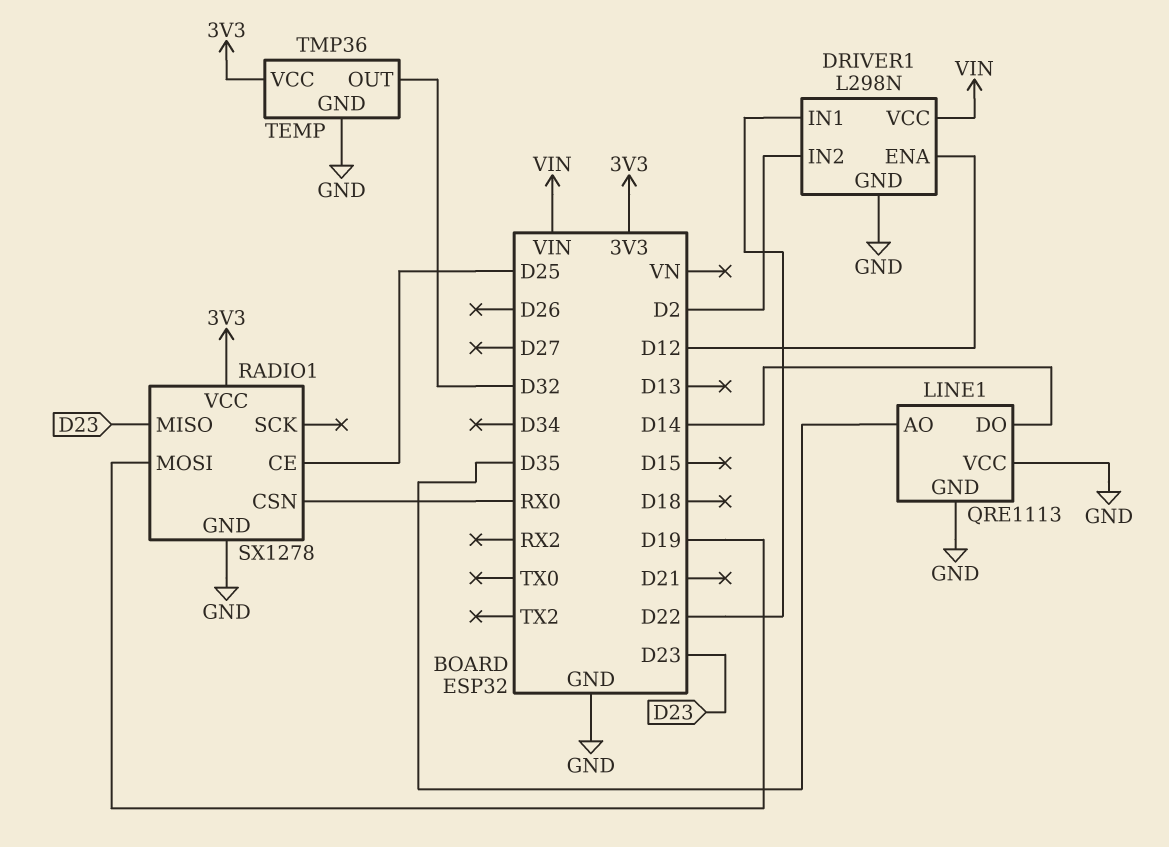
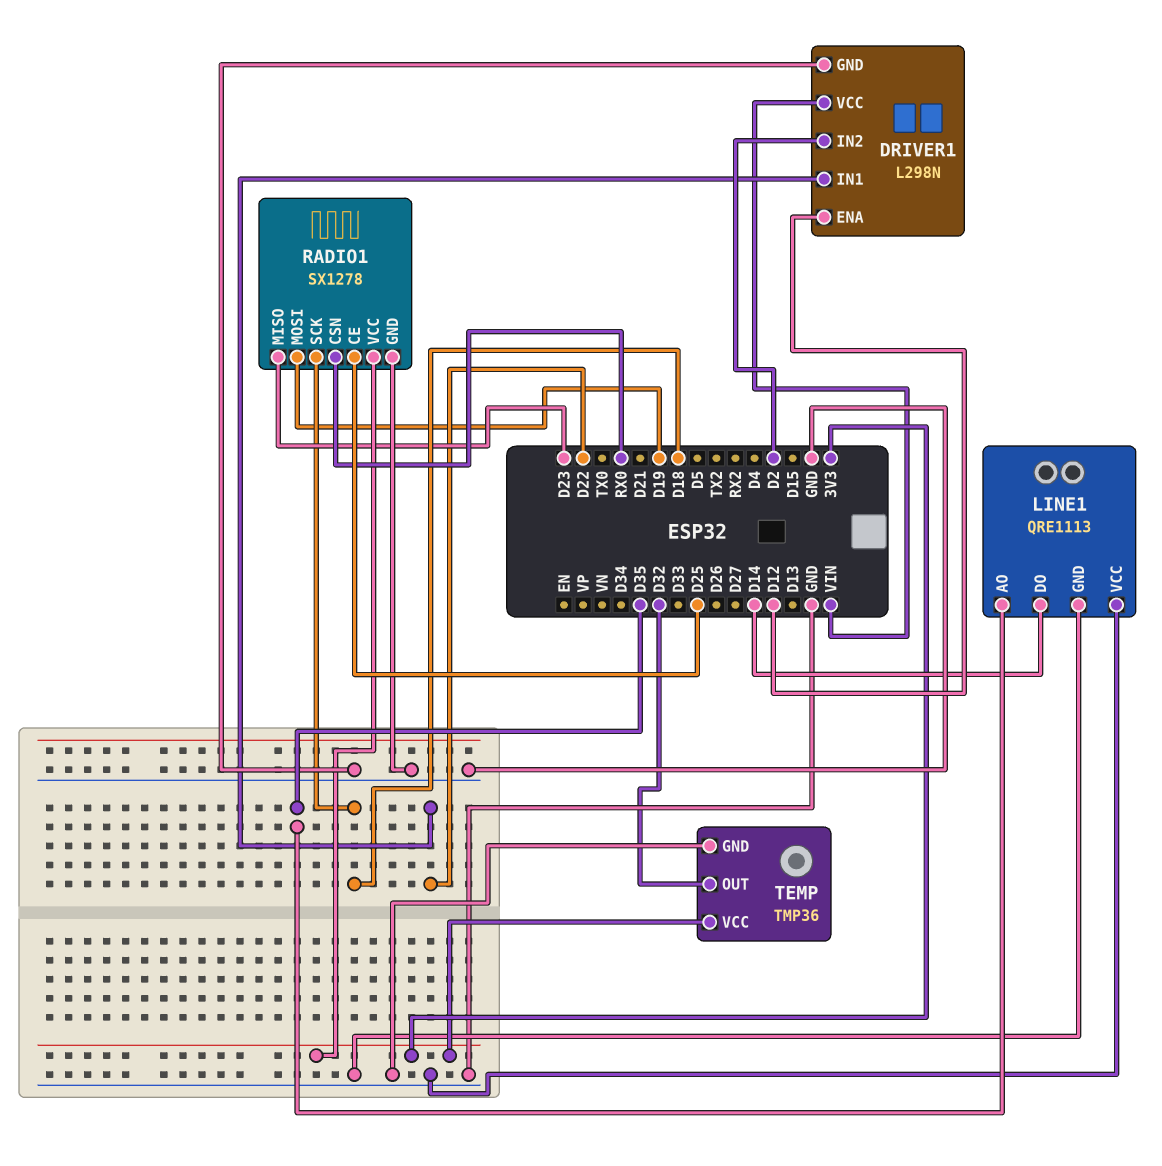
RADIO1 pin SCK: none -> D18

